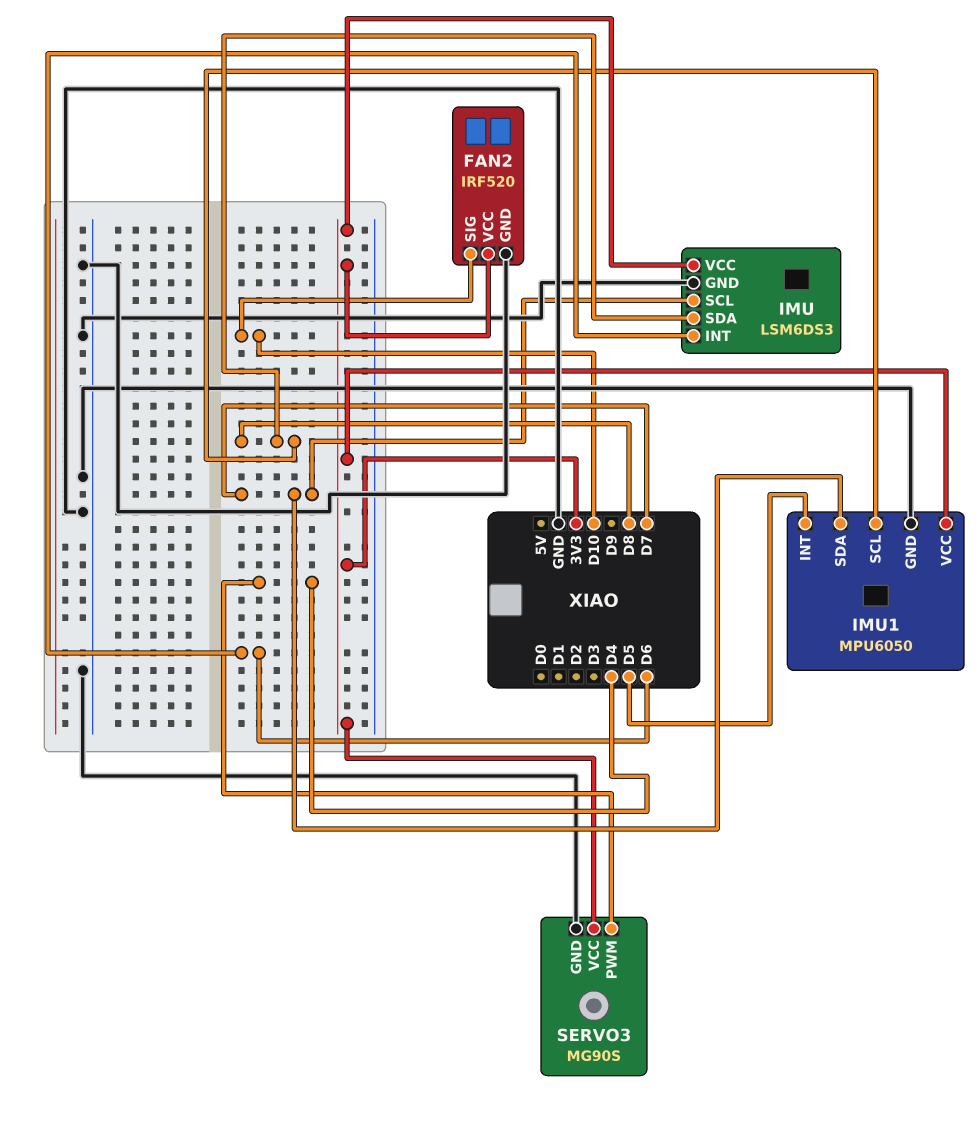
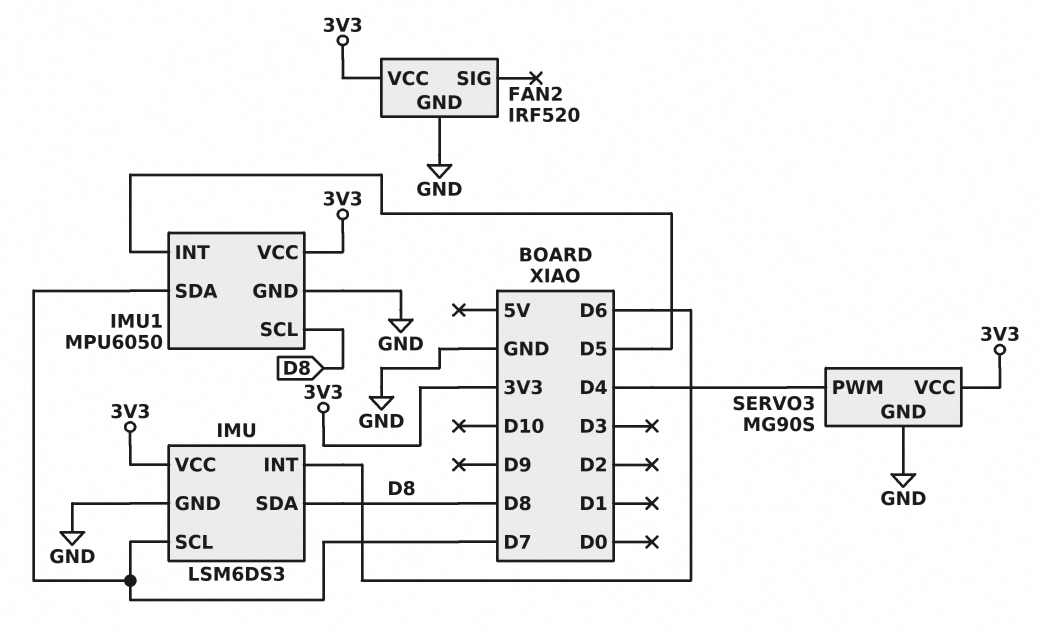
FAN2 pin SIG: D10 -> none

